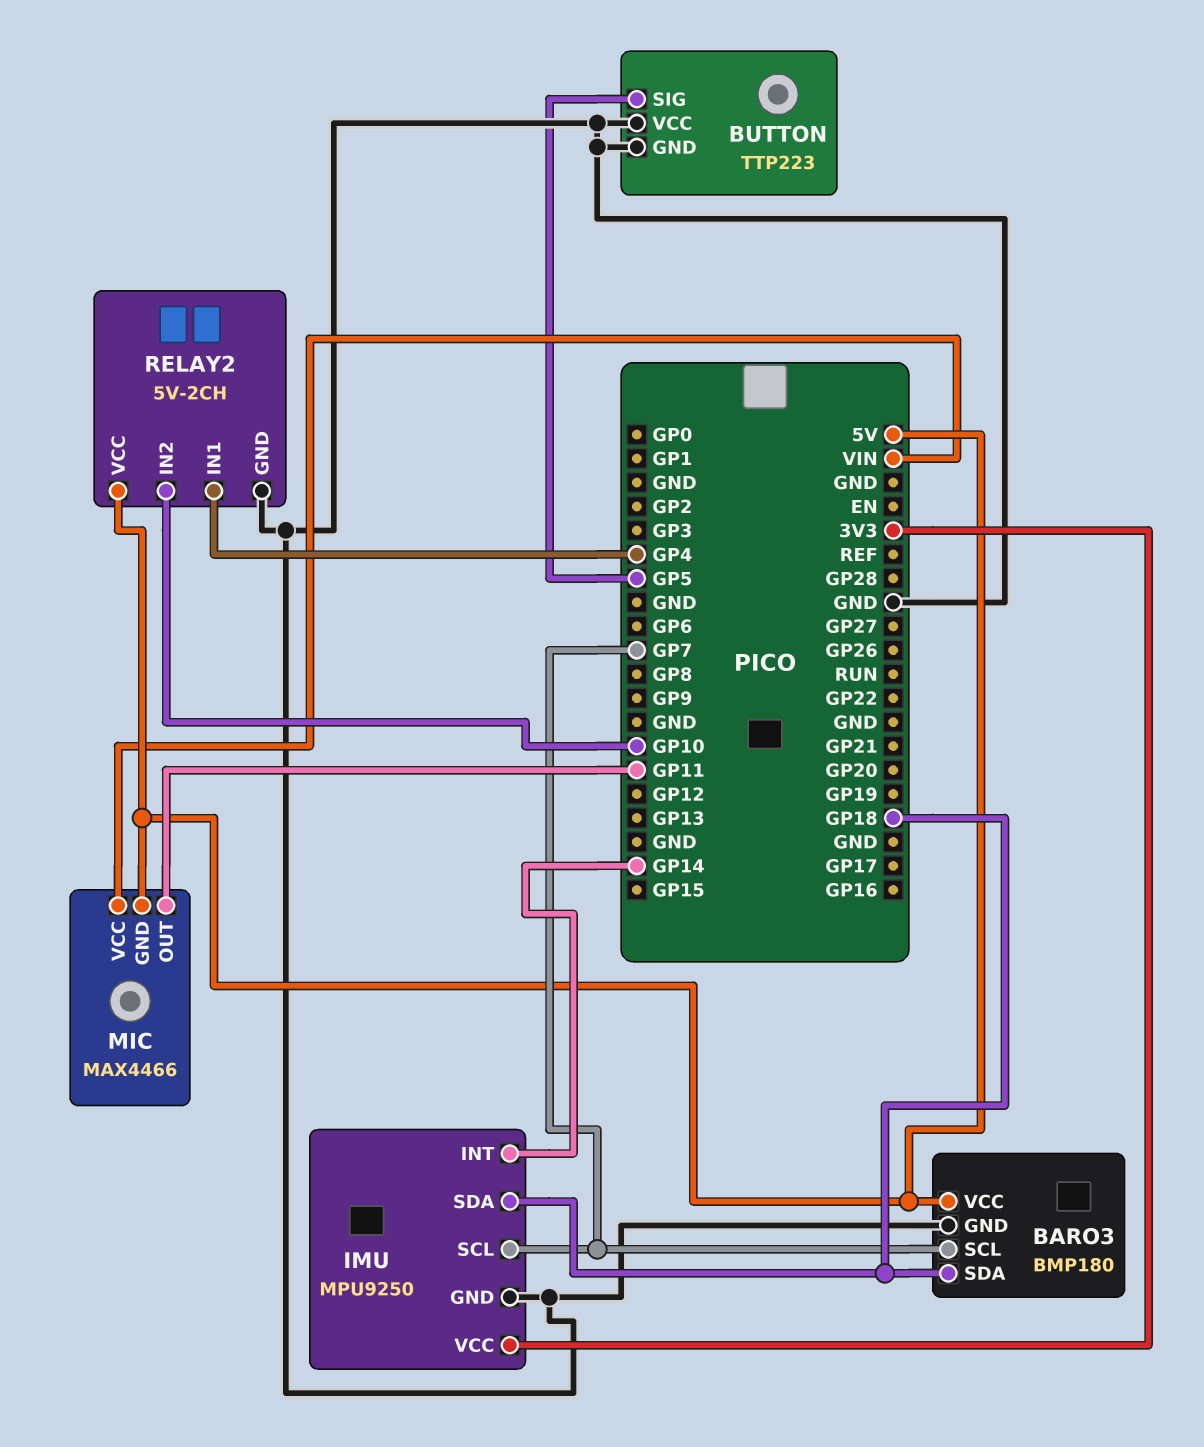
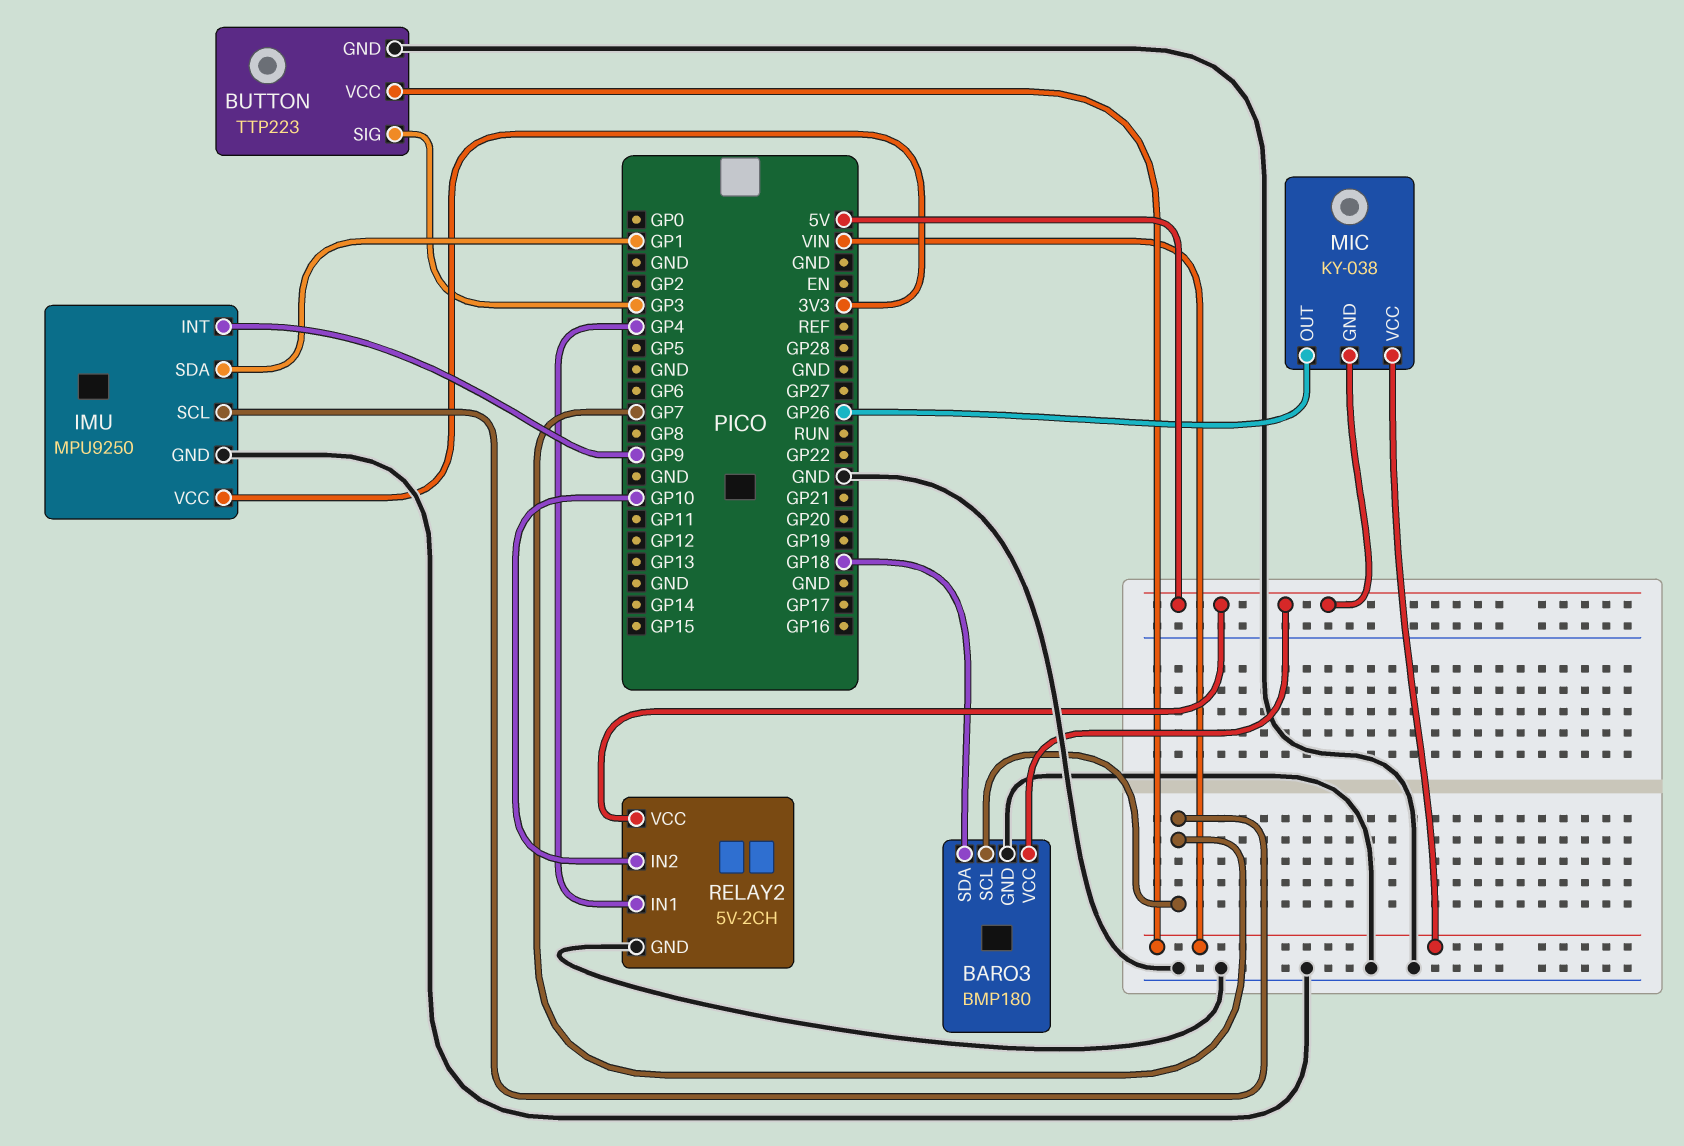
BUTTON pin SIG: GP5 -> GP3
BUTTON pin VCC: GND -> VIN
IMU pin INT: GP14 -> GP9
IMU pin SDA: GP18 -> GP1
MIC: MAX4466 -> KY-038
MIC pin OUT: GP11 -> GP26

